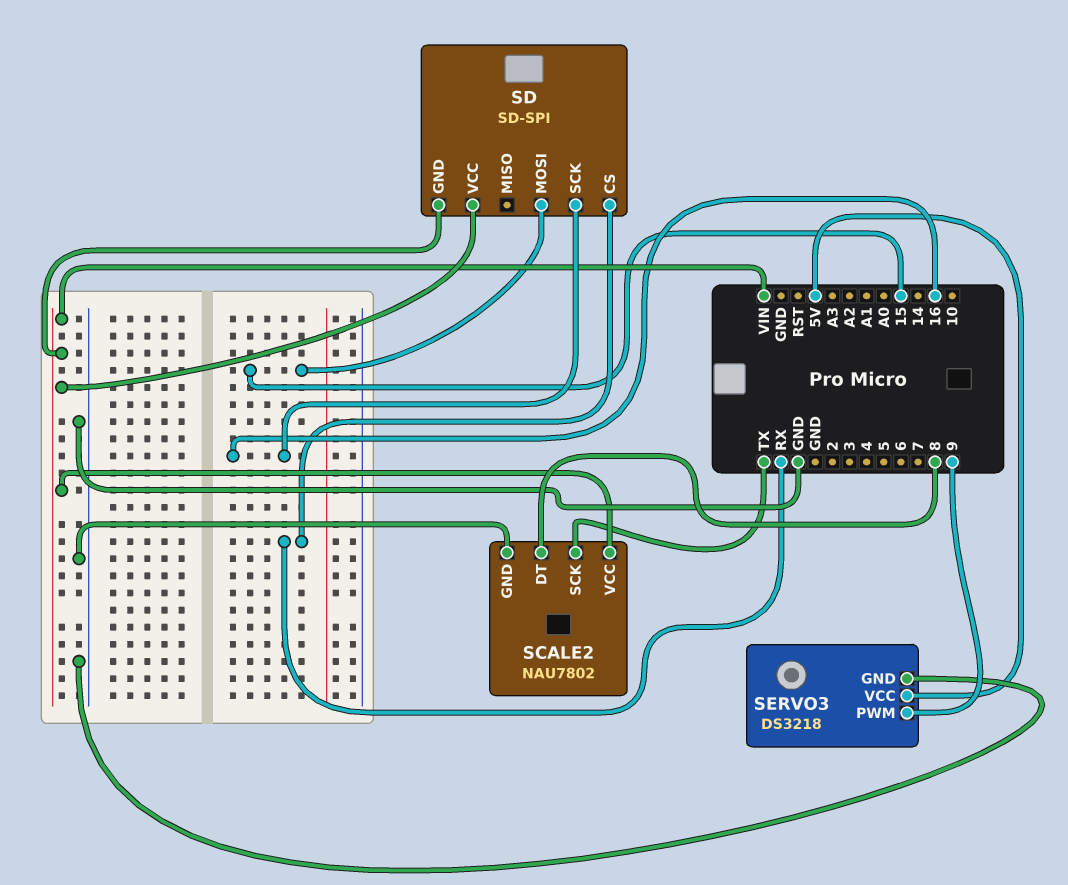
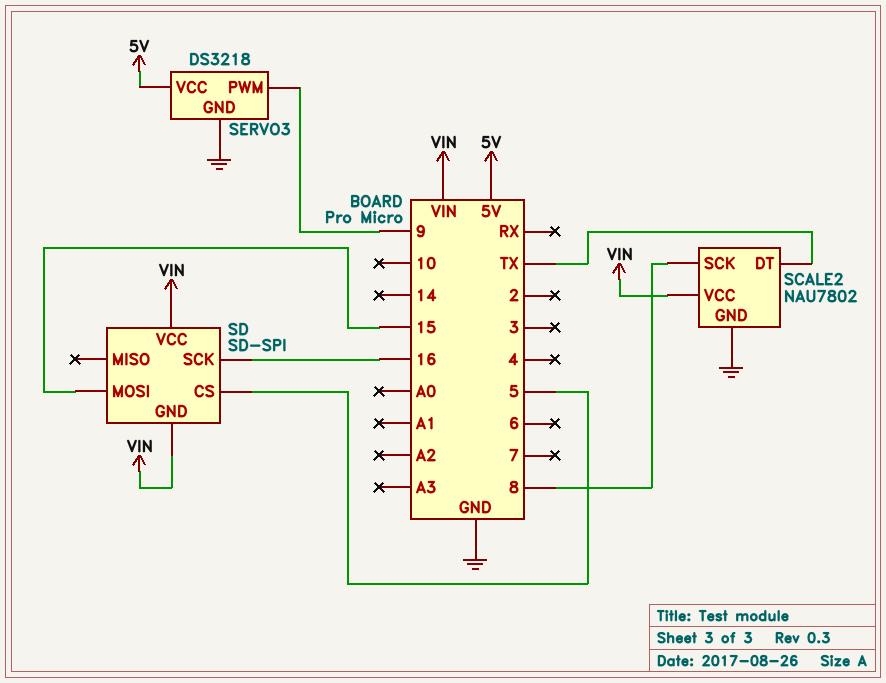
SCALE2 pin DT: 8 -> TX
SCALE2 pin SCK: TX -> 8
SD pin CS: RX -> 5

